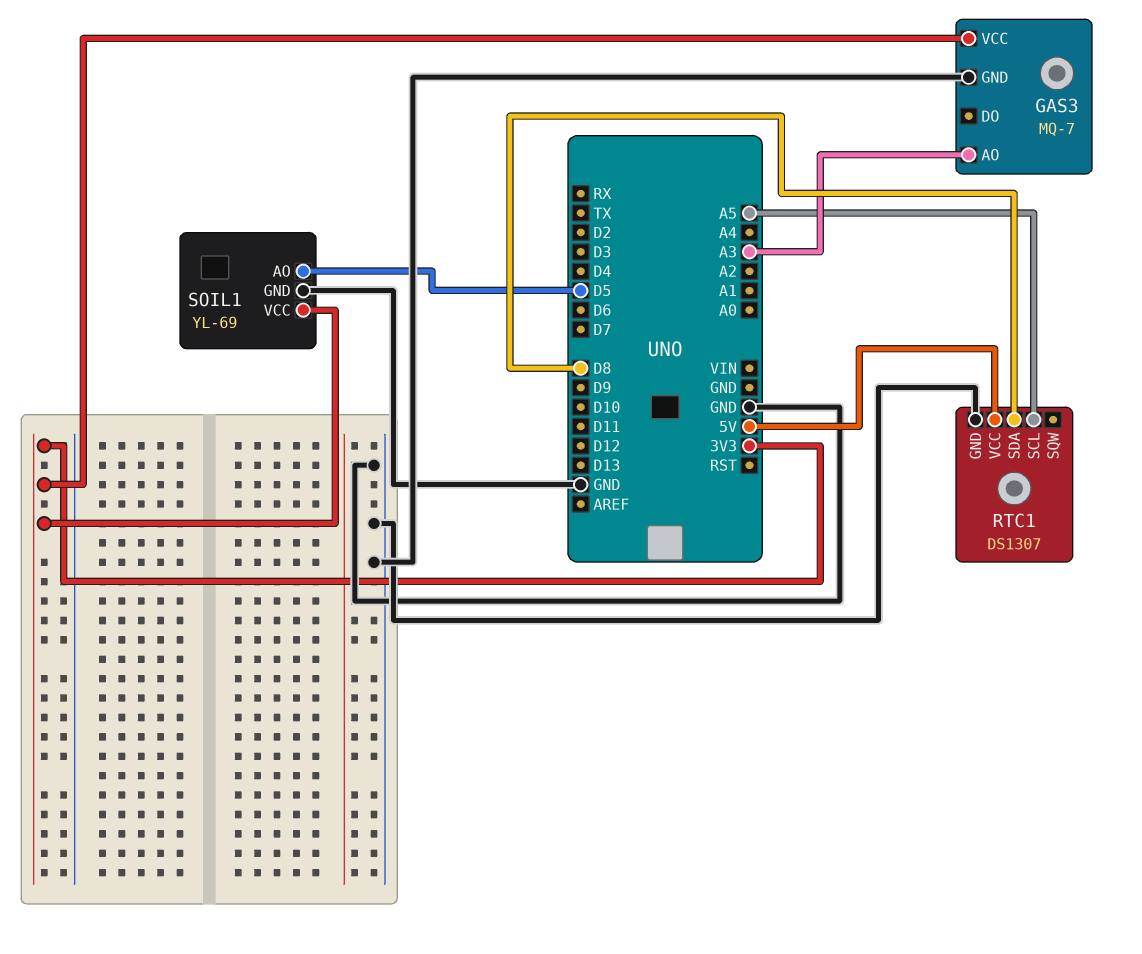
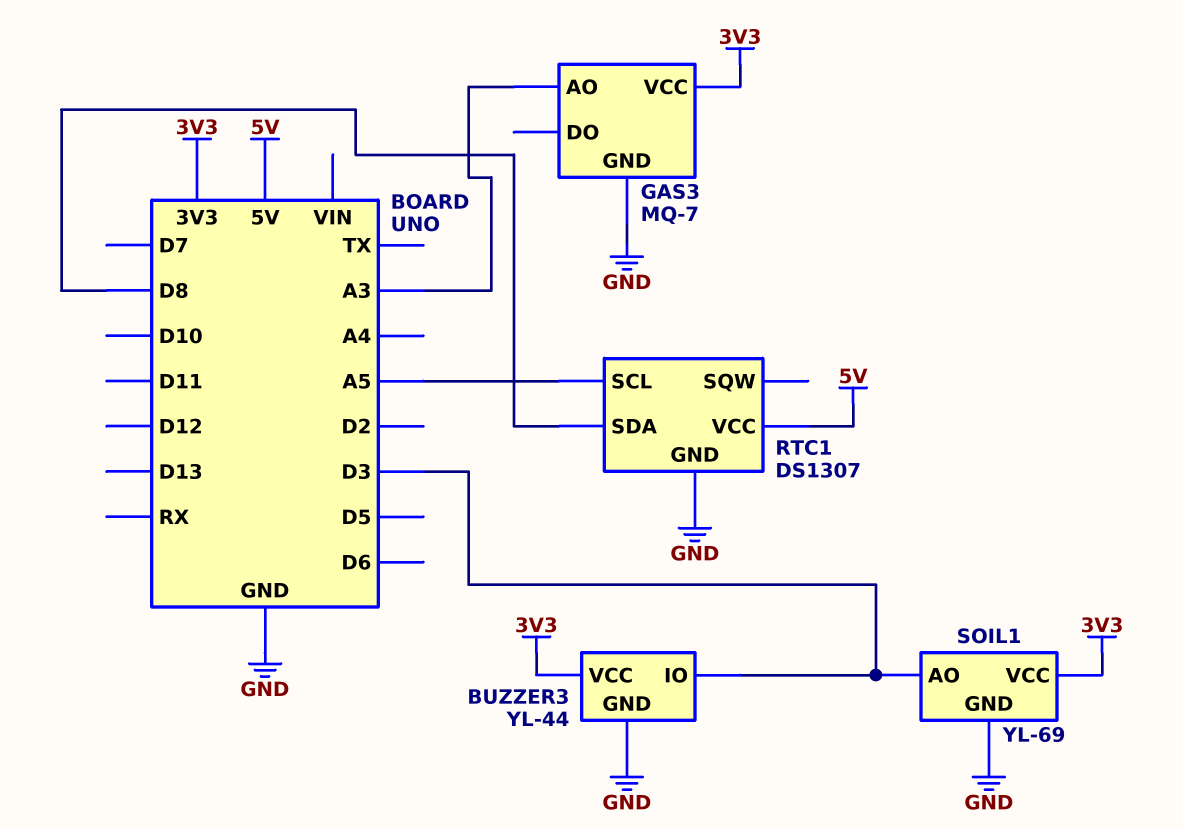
BUZZER3: none -> YL-44
BUZZER3 pin GND: none -> GND
BUZZER3 pin IO: none -> D3
BUZZER3 pin VCC: none -> 3V3
SOIL1 pin AO: D5 -> D3

